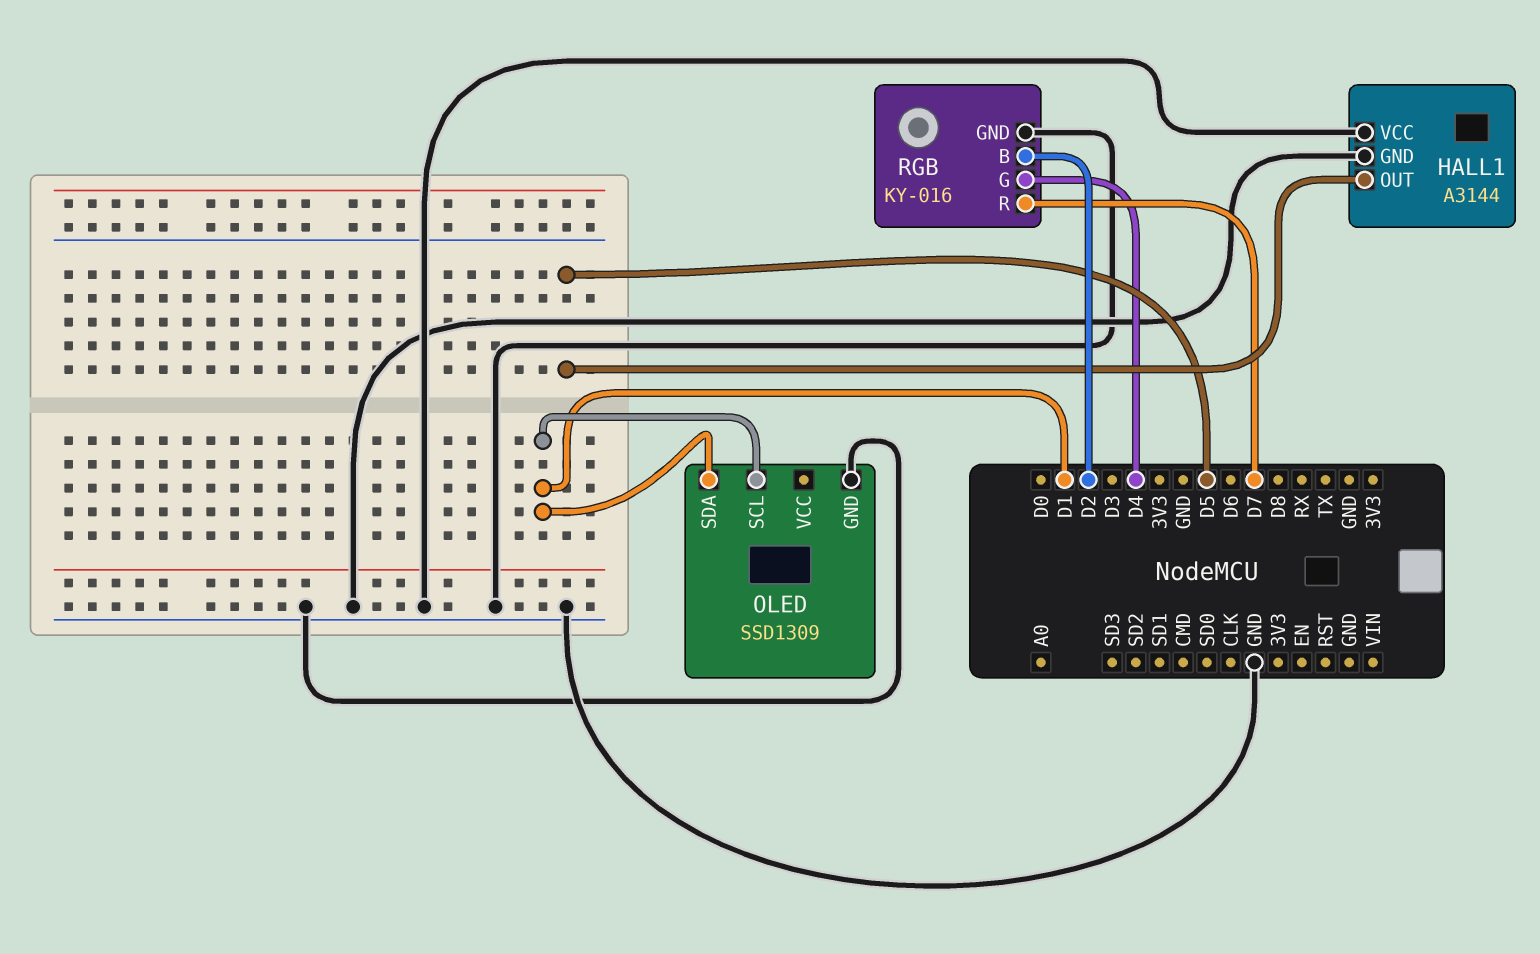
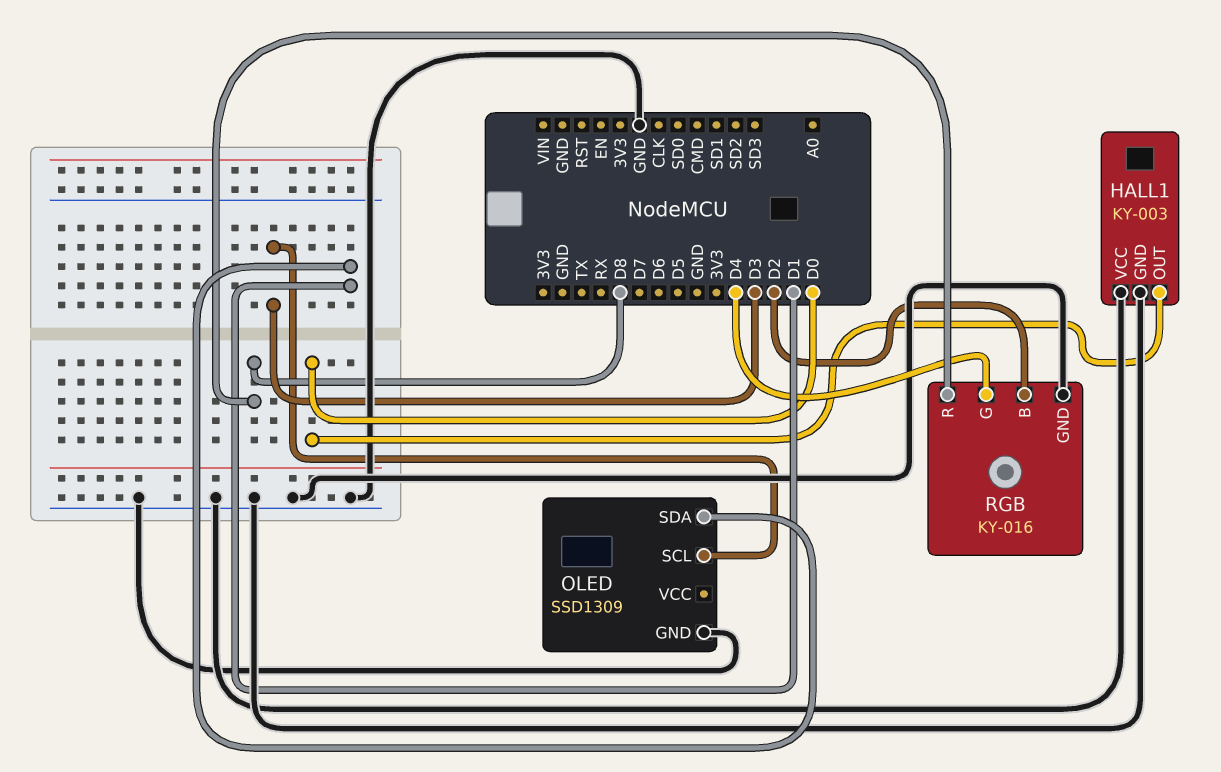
HALL1: A3144 -> KY-003
HALL1 pin OUT: D5 -> D0
OLED pin SCL: D1 -> D3
RGB pin R: D7 -> D8

